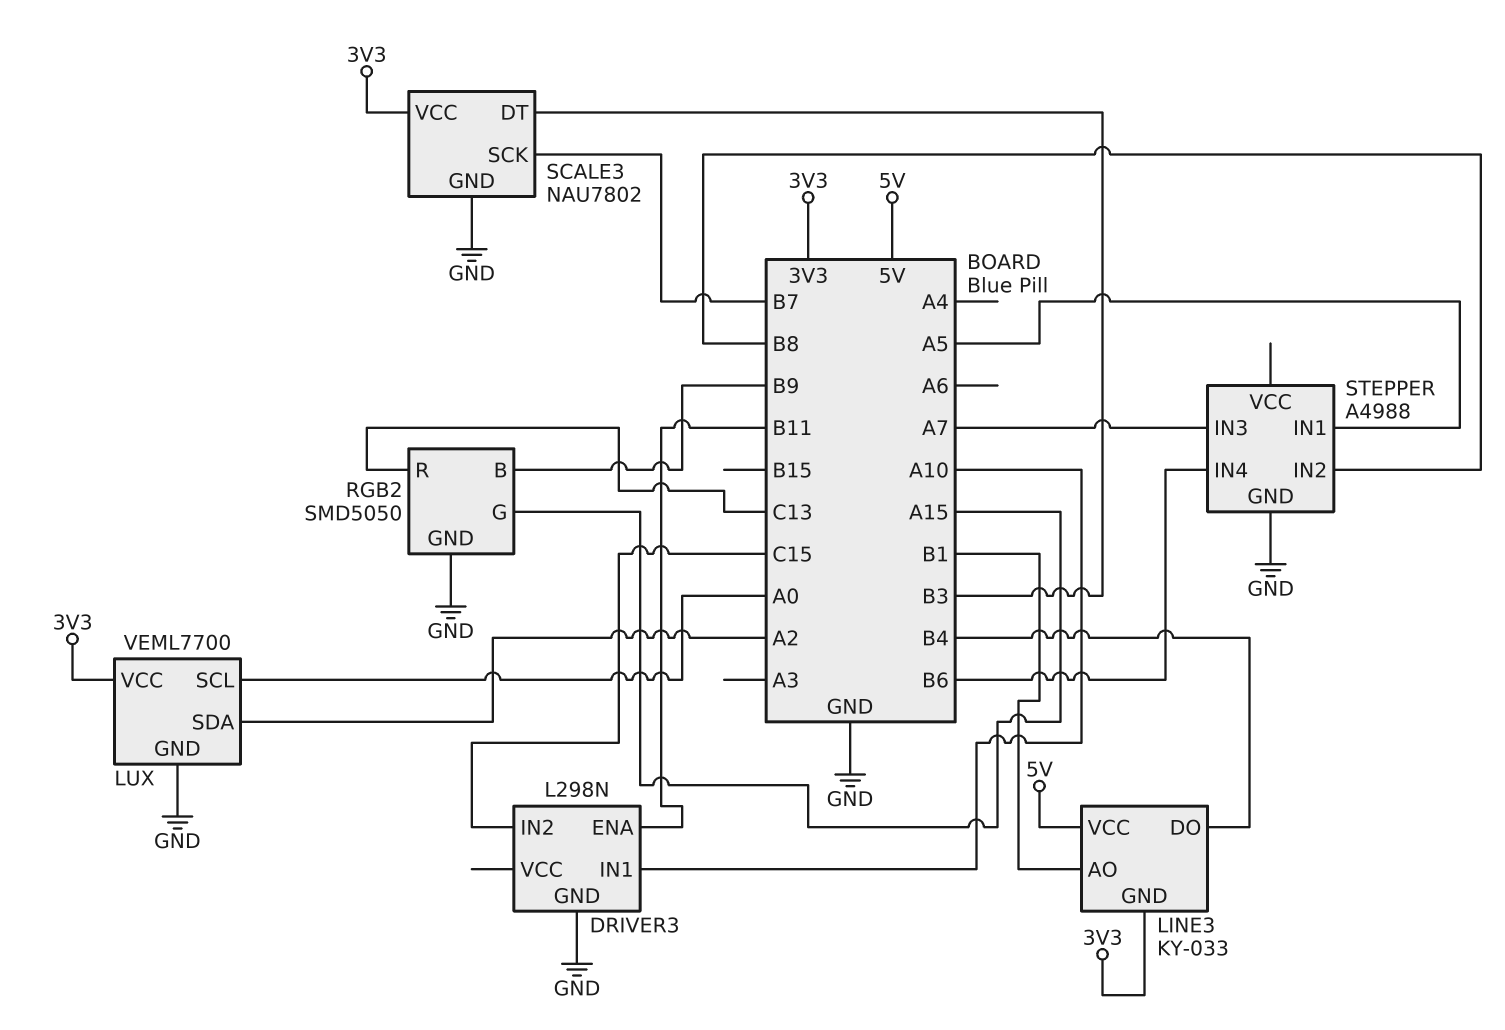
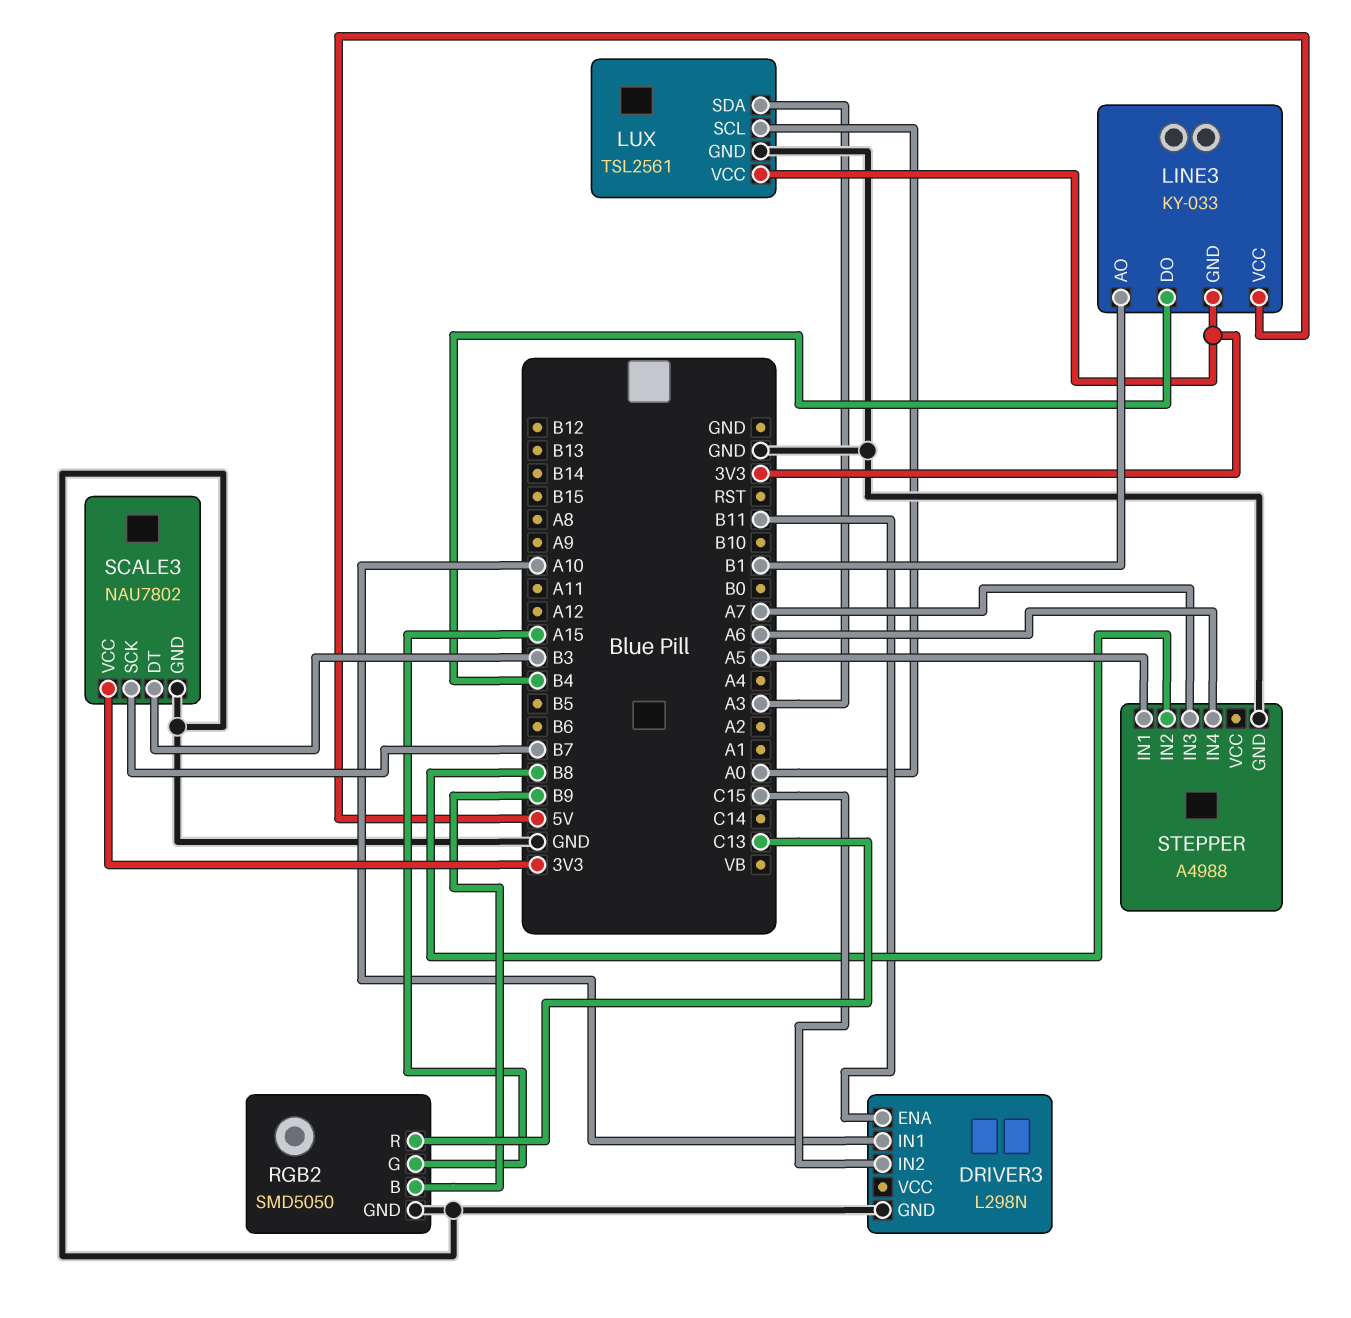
LUX: VEML7700 -> TSL2561
LUX pin SDA: A2 -> A3
STEPPER pin IN4: B6 -> A6

